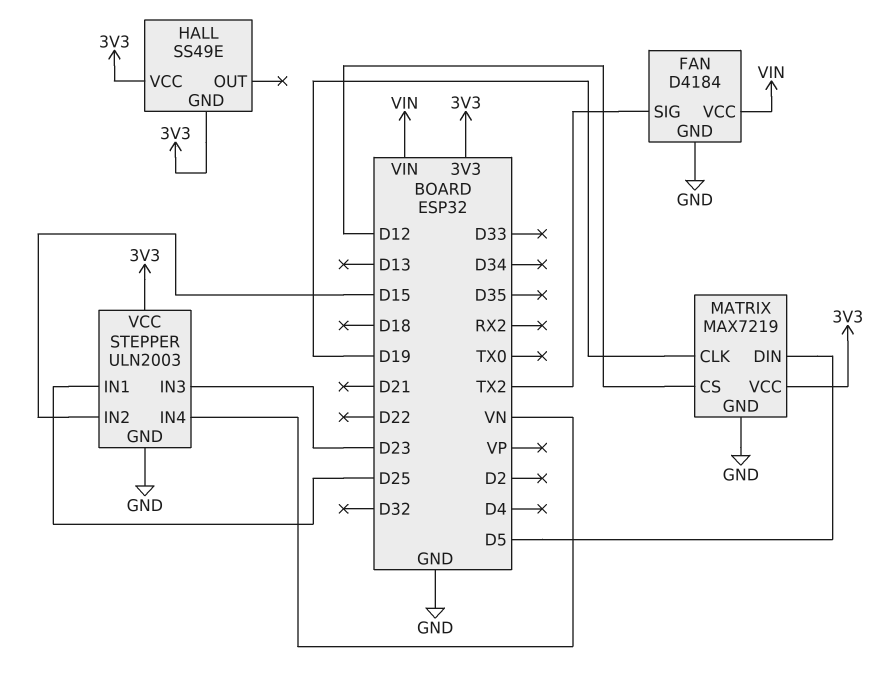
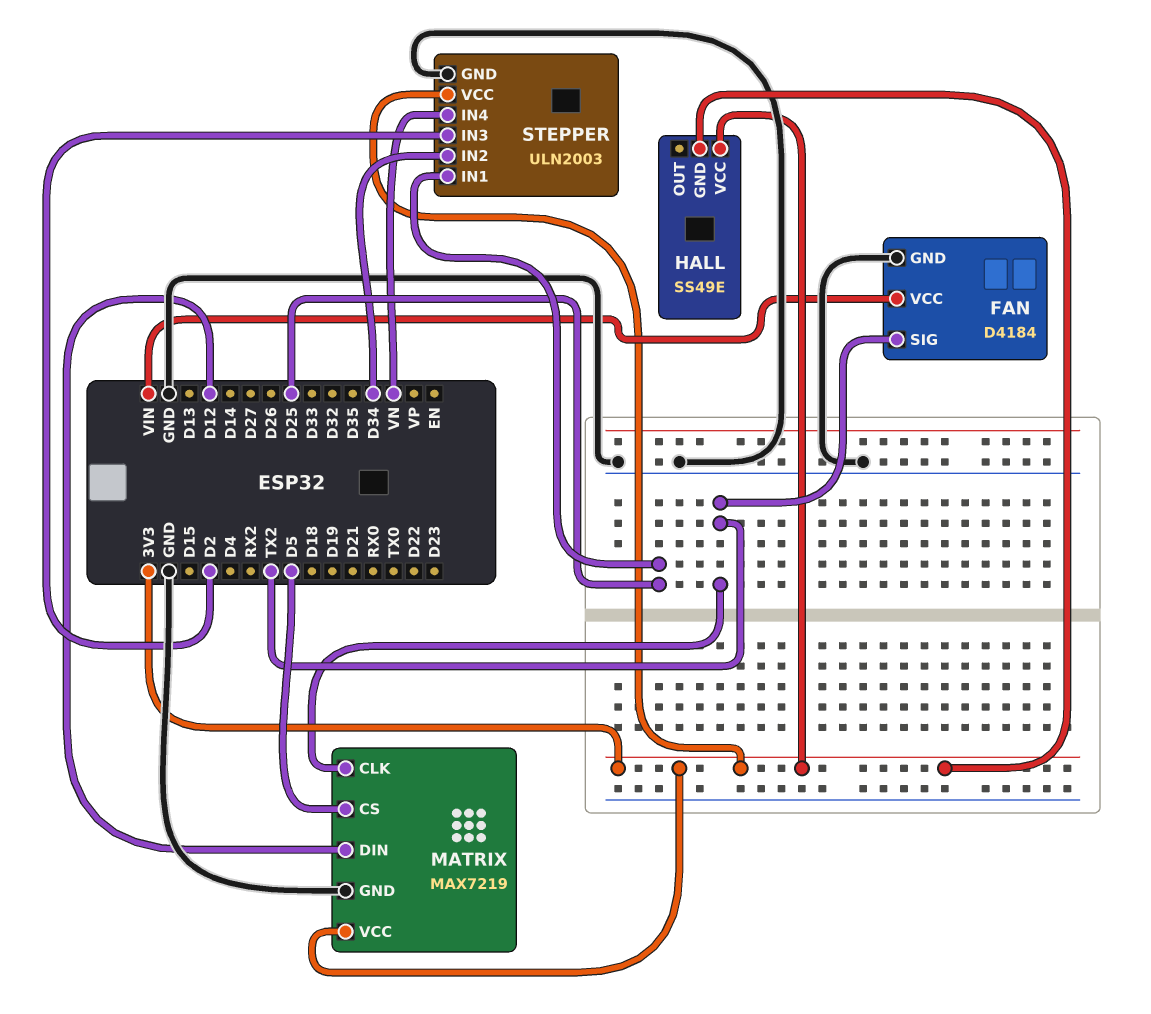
MATRIX pin CLK: D19 -> TX2
MATRIX pin CS: D12 -> D5
MATRIX pin DIN: D5 -> D12
STEPPER pin IN2: D15 -> D34
STEPPER pin IN3: D23 -> D2

